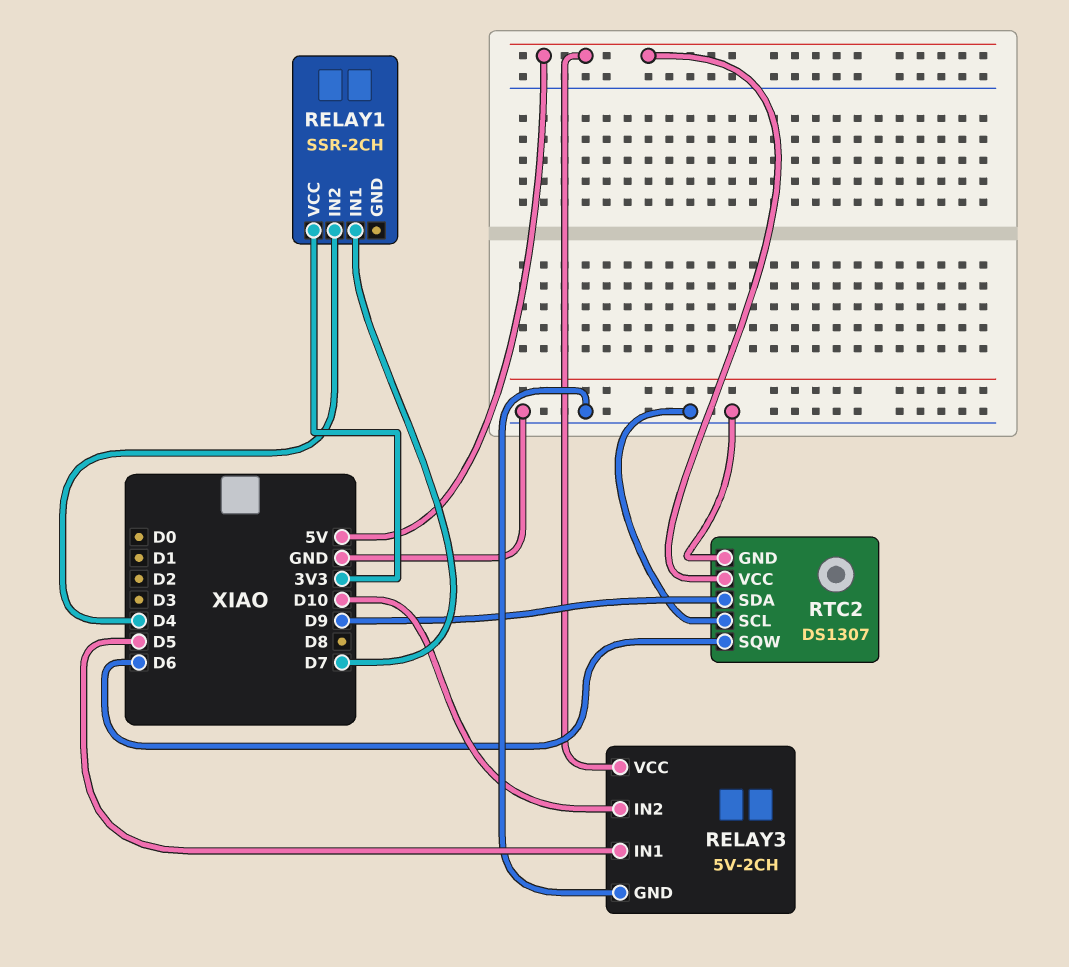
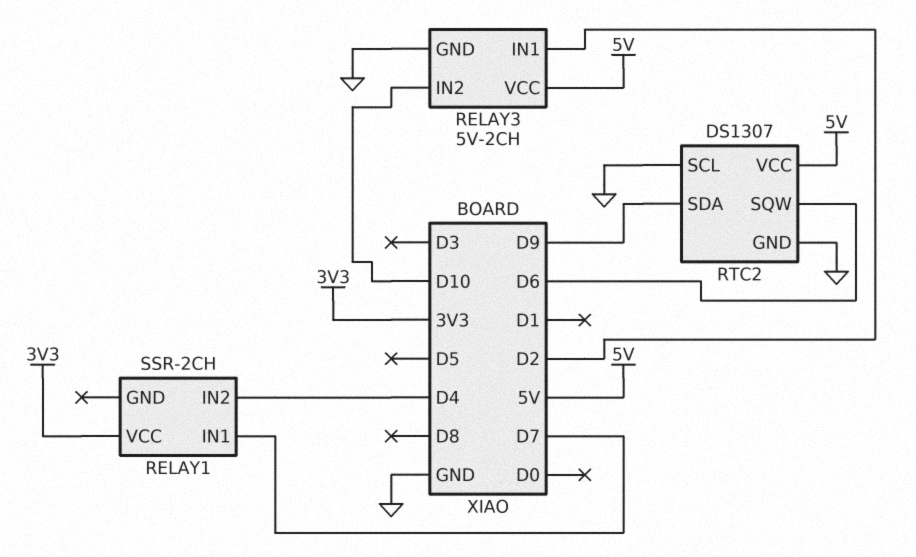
RELAY3 pin IN1: D5 -> D2

